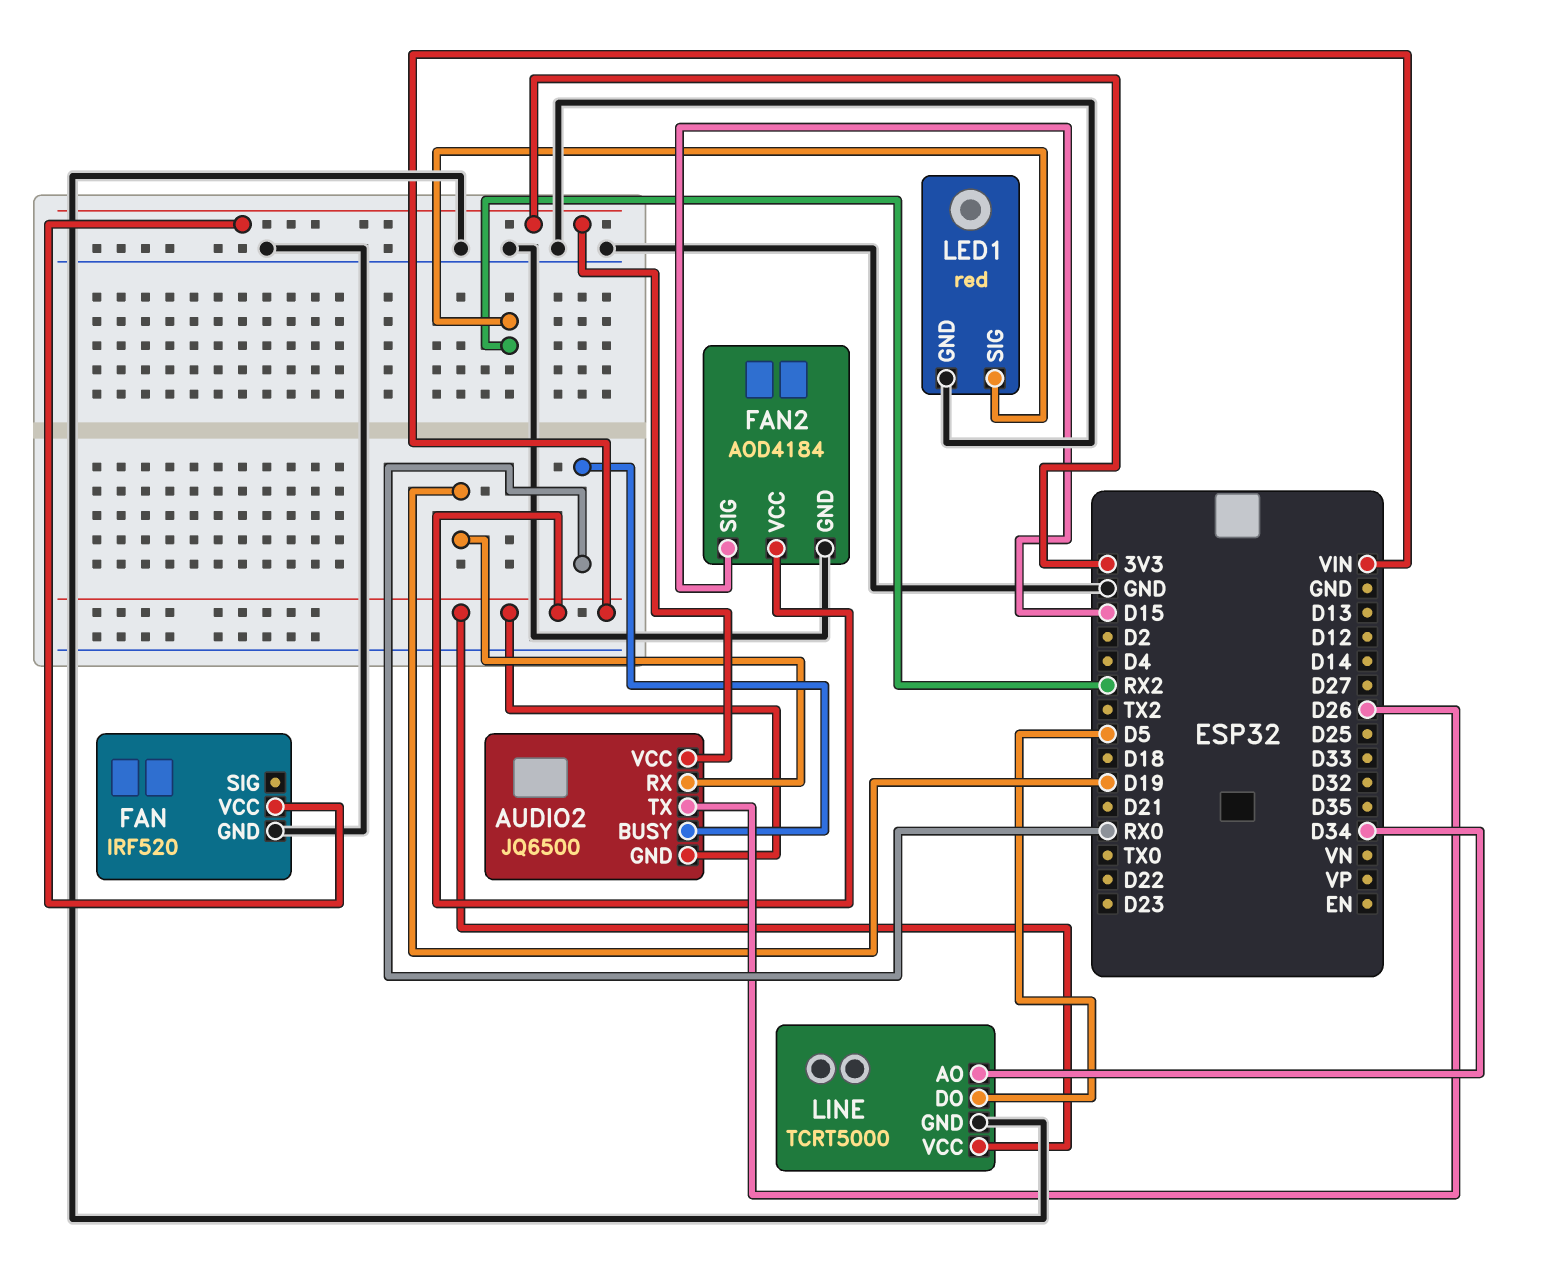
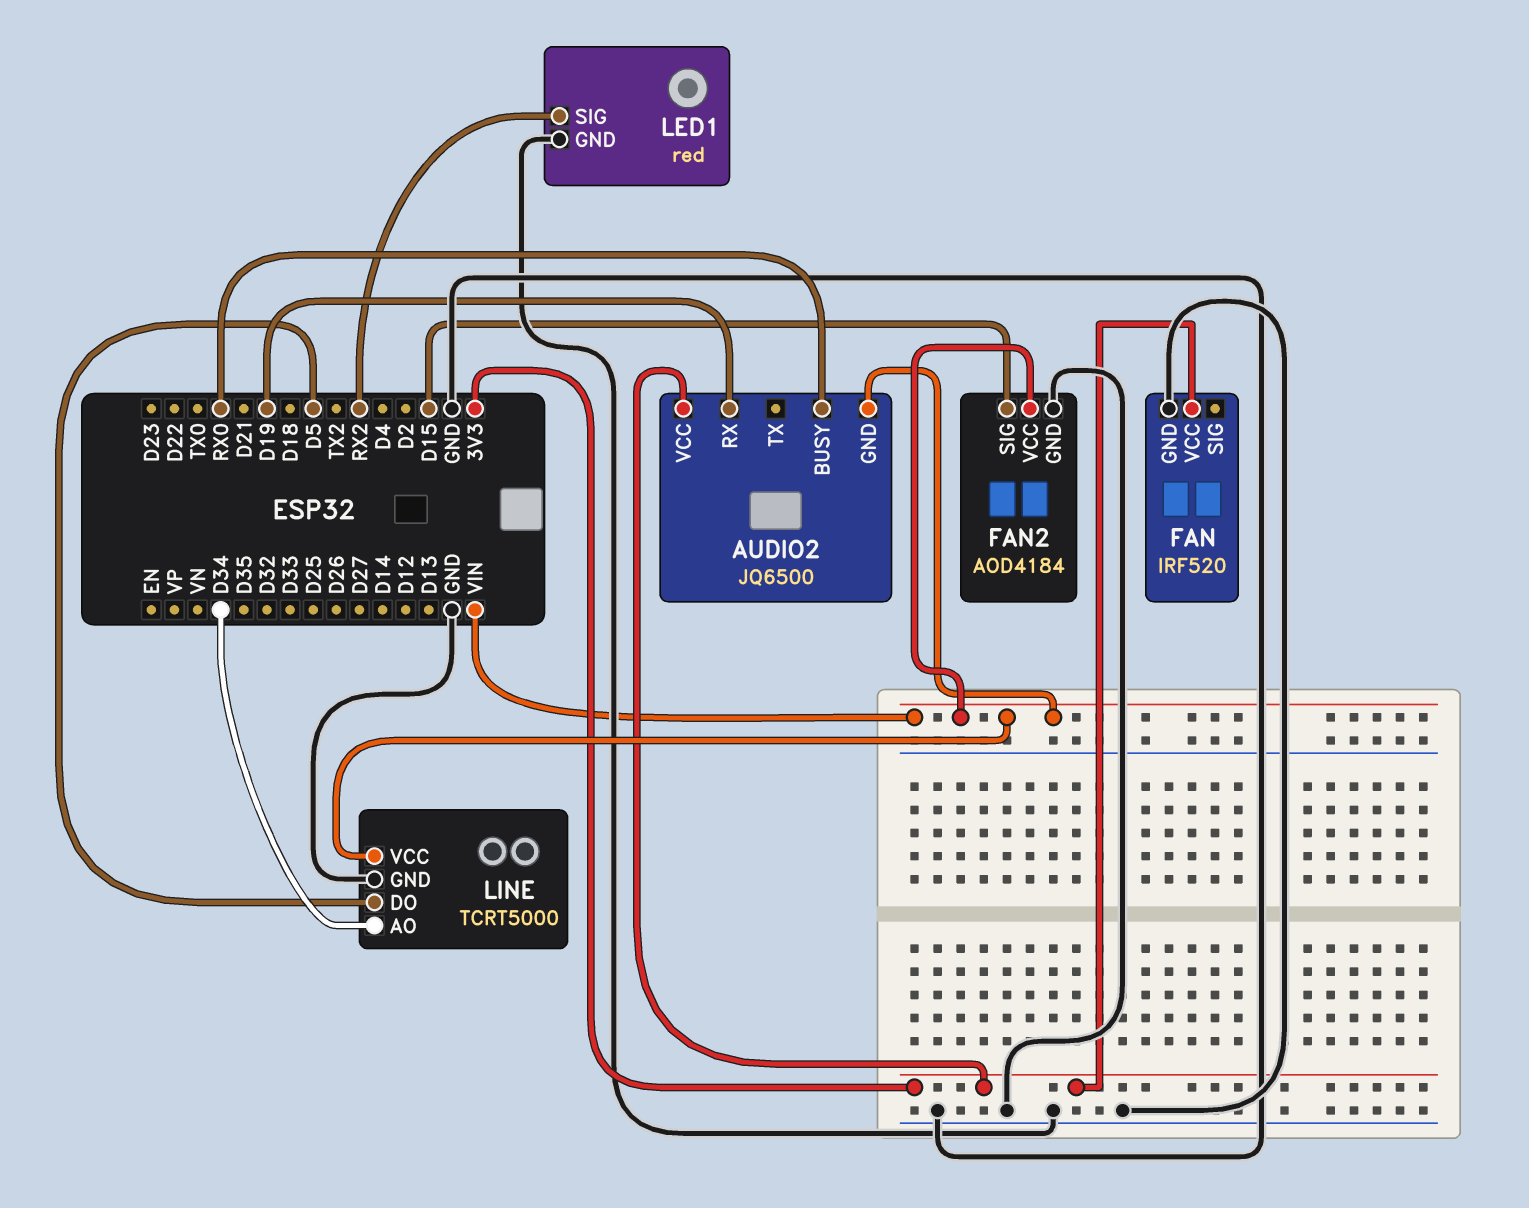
AUDIO2 pin TX: D26 -> none

